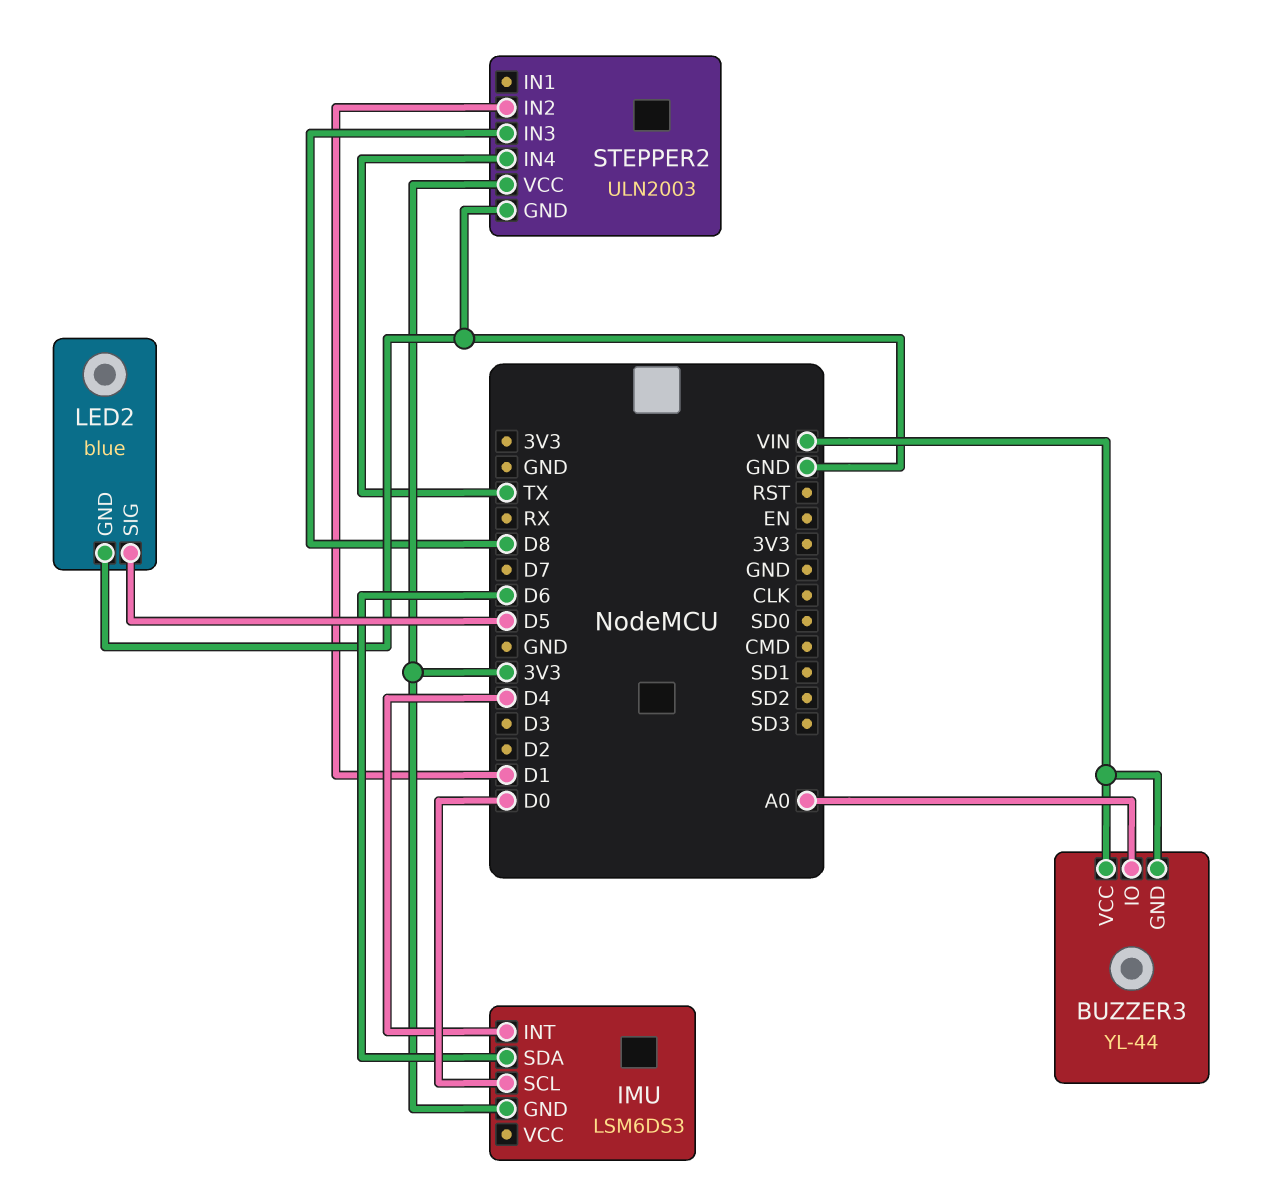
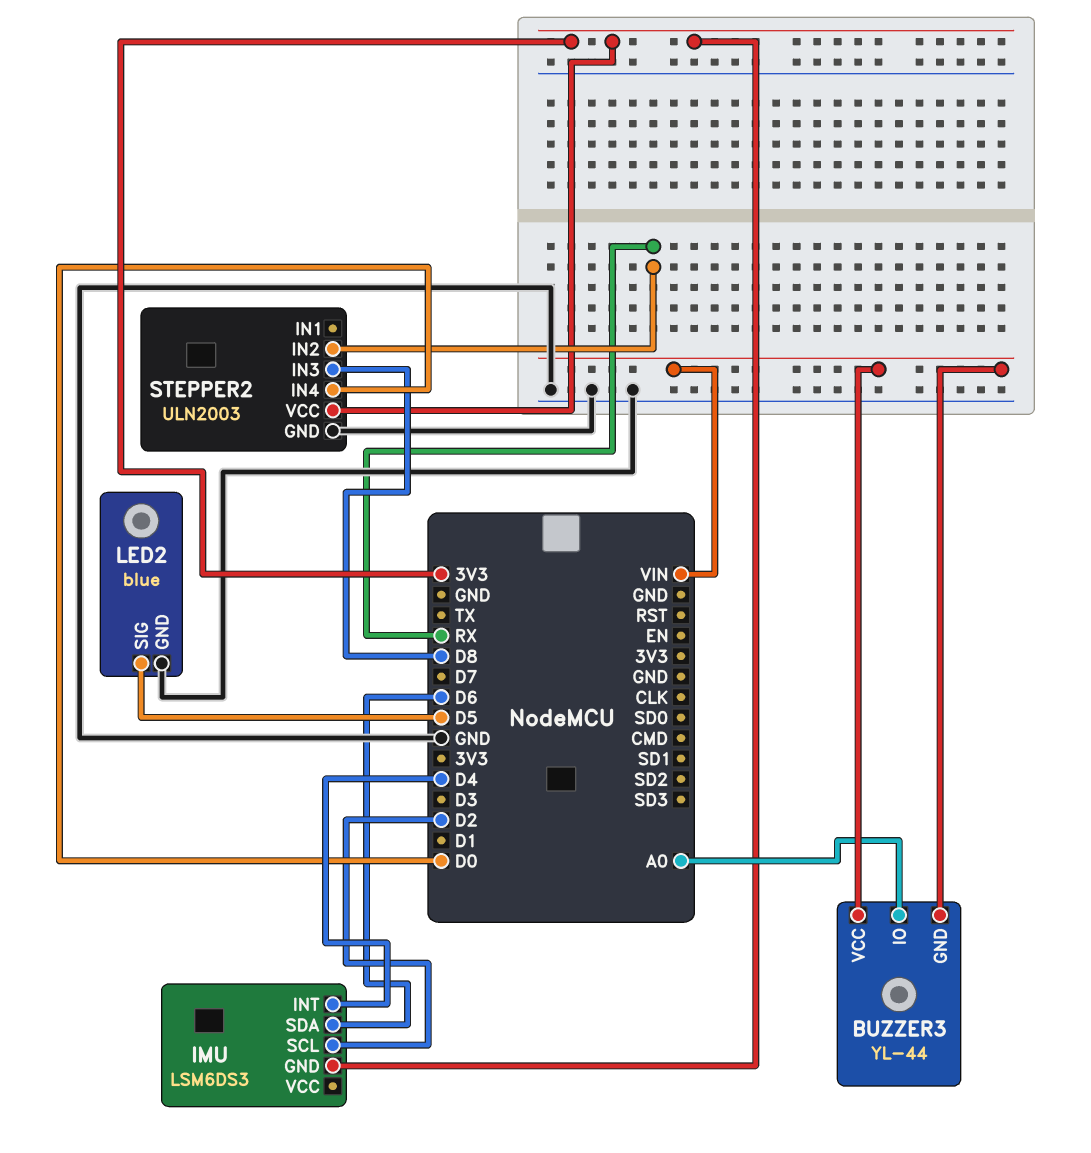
IMU pin SCL: D0 -> D2
STEPPER2 pin IN2: D1 -> RX
STEPPER2 pin IN4: TX -> D0

